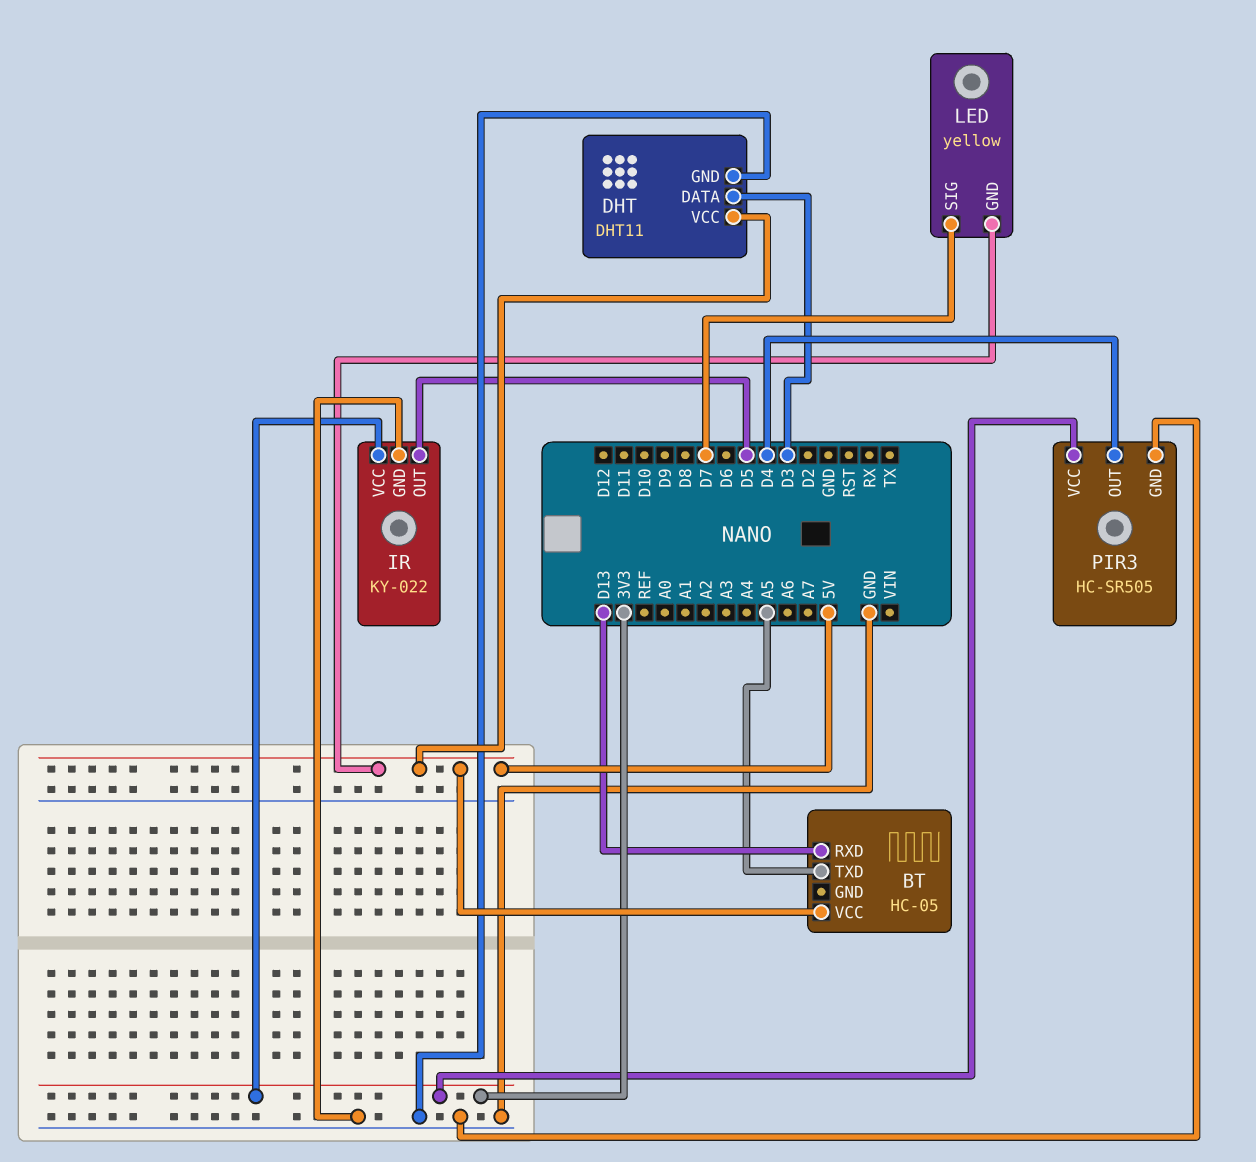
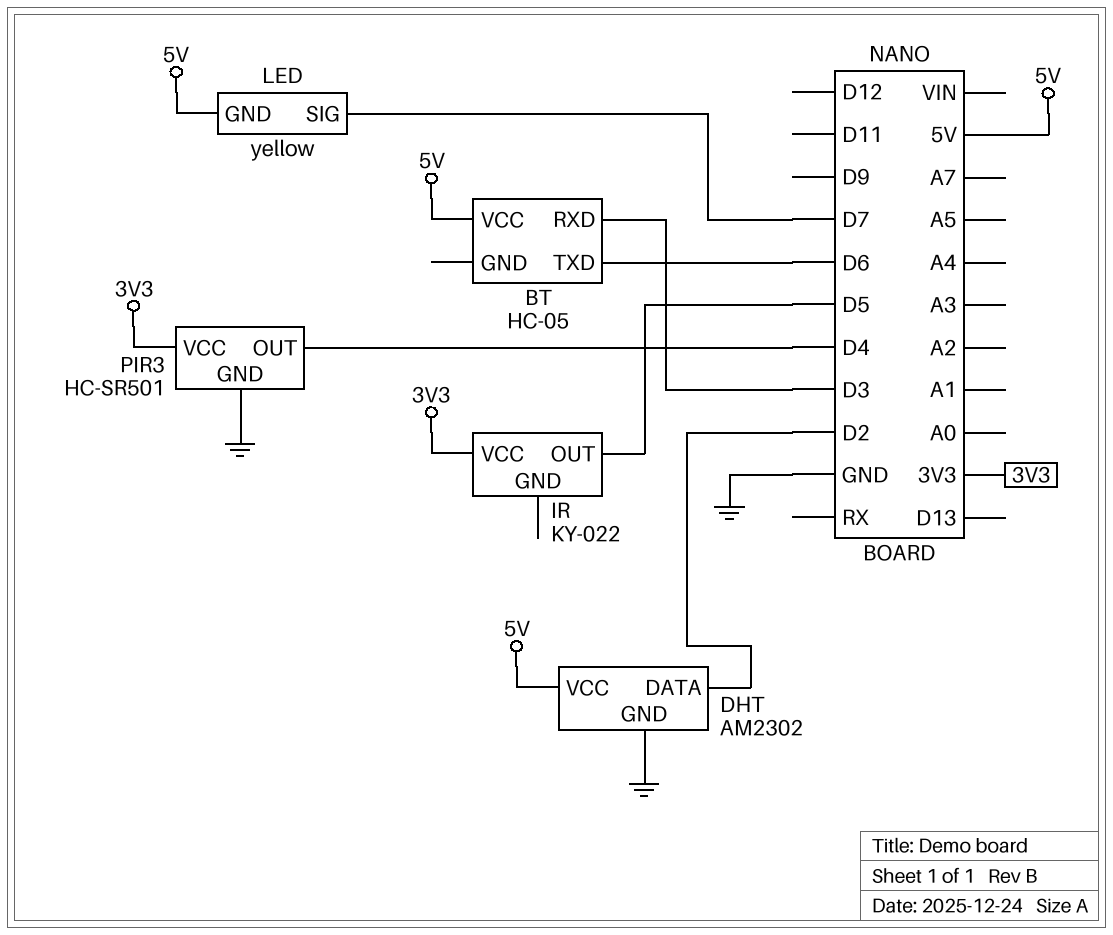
BT pin RXD: D13 -> D3
BT pin TXD: A5 -> D6
DHT: DHT11 -> AM2302
DHT pin DATA: D3 -> D2
IR pin GND: GND -> none
PIR3: HC-SR505 -> HC-SR501

